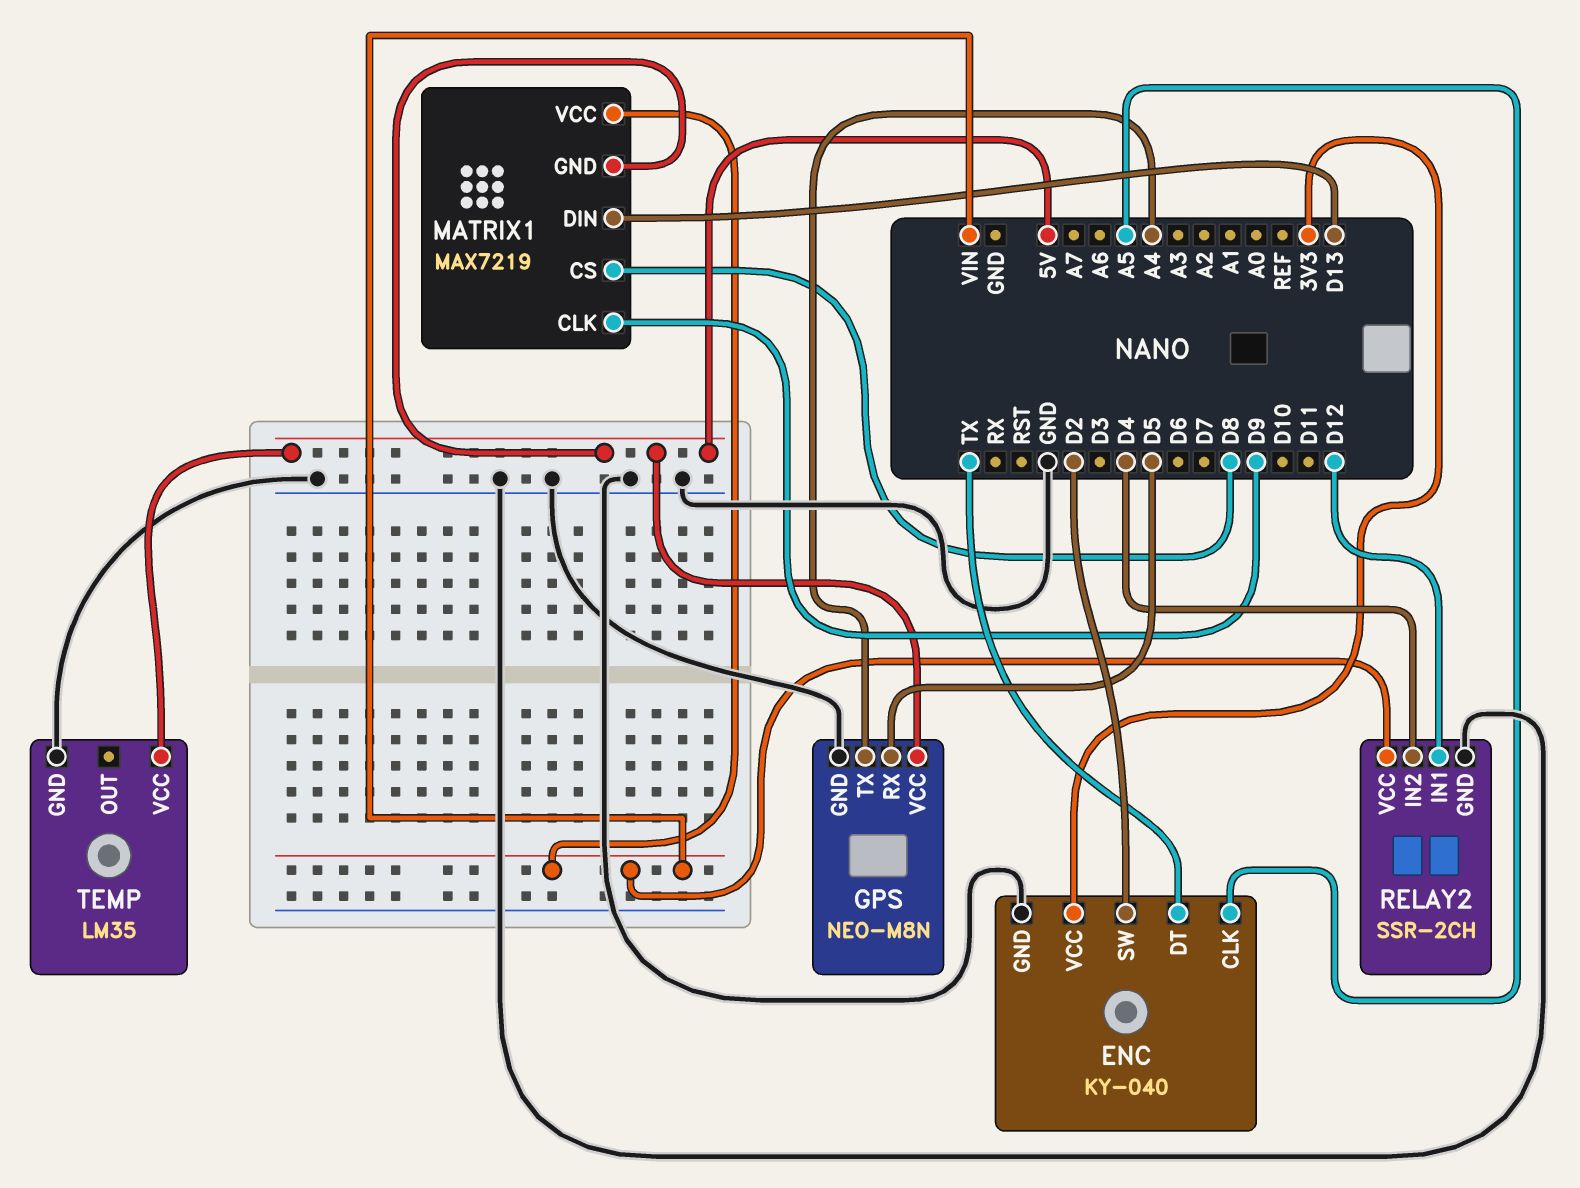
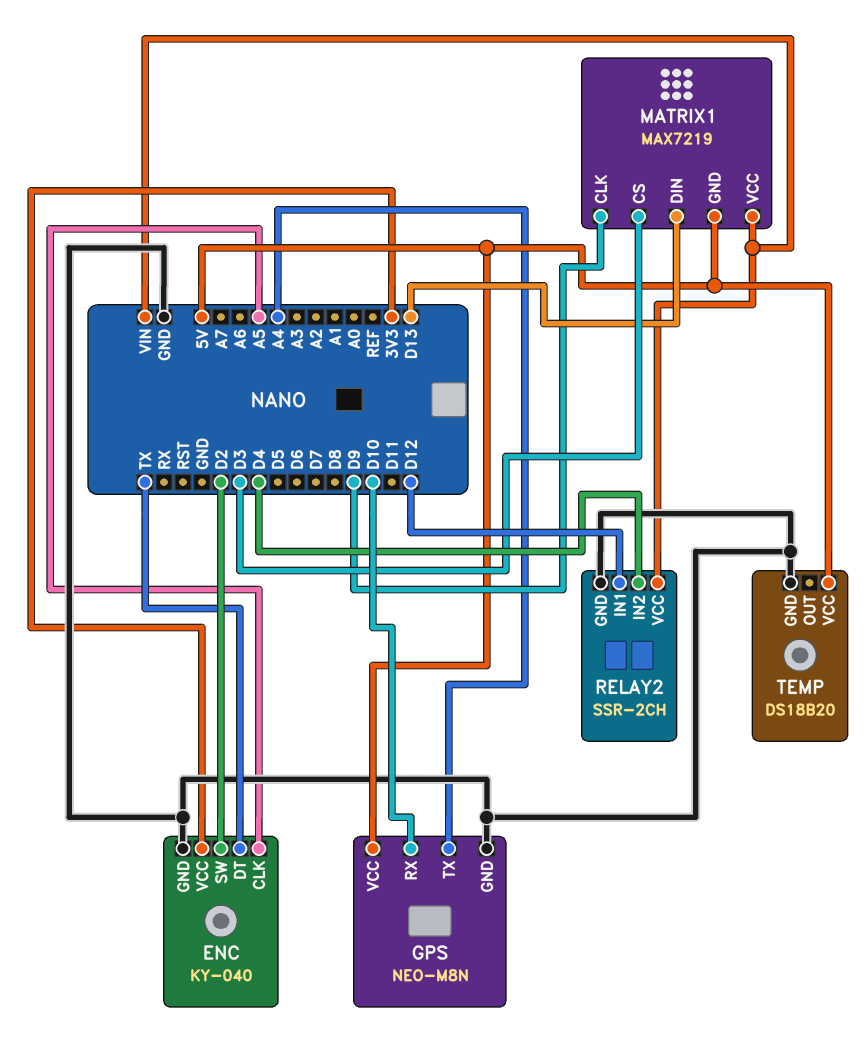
GPS pin RX: D5 -> D10
MATRIX1 pin CS: D8 -> D3
TEMP: LM35 -> DS18B20

